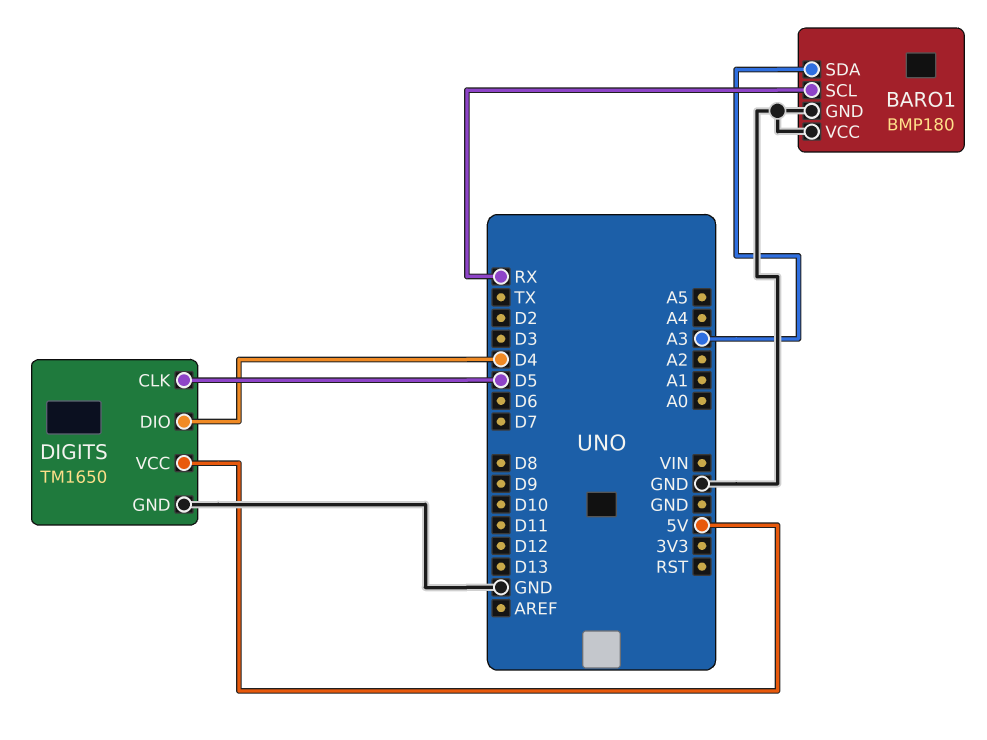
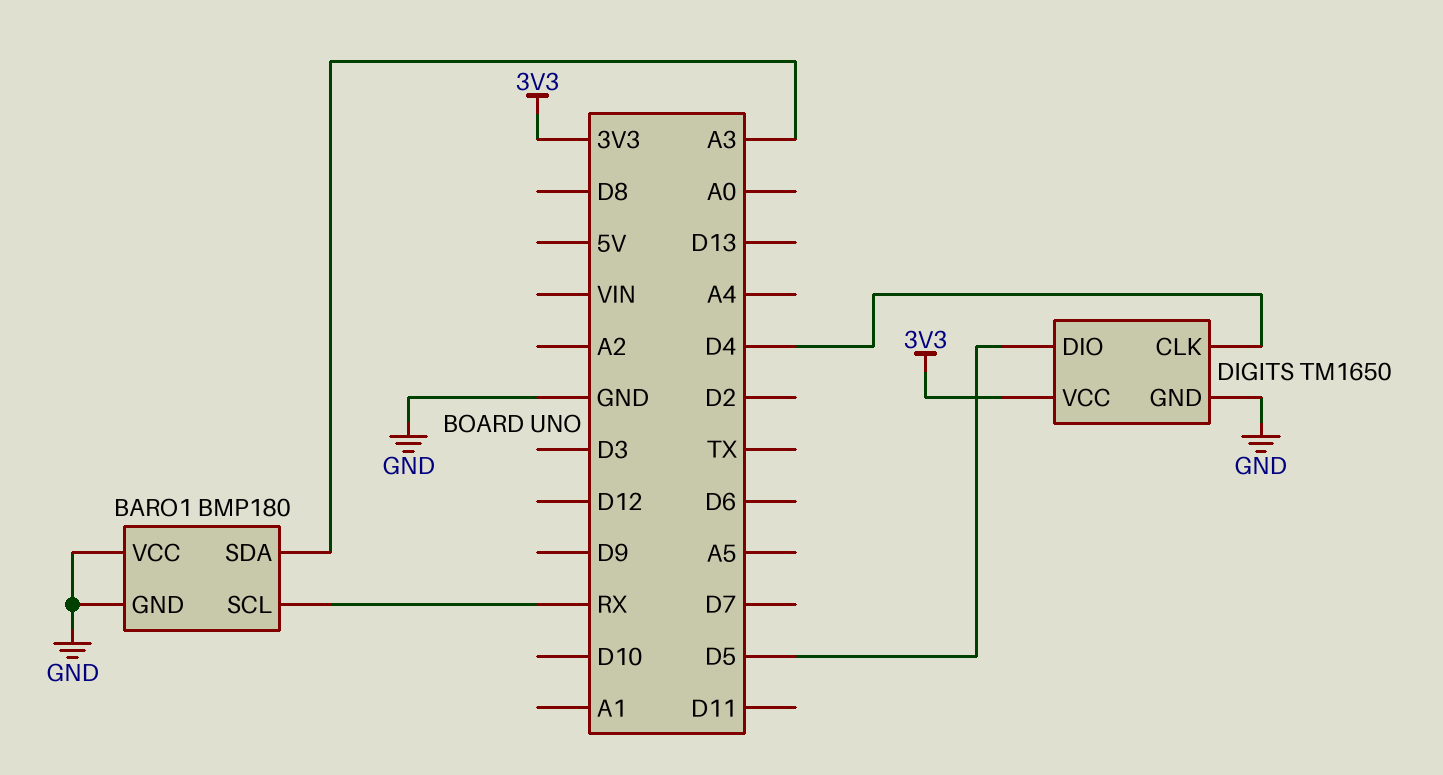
DIGITS pin CLK: D5 -> D4
DIGITS pin DIO: D4 -> D5
DIGITS pin VCC: 5V -> 3V3

